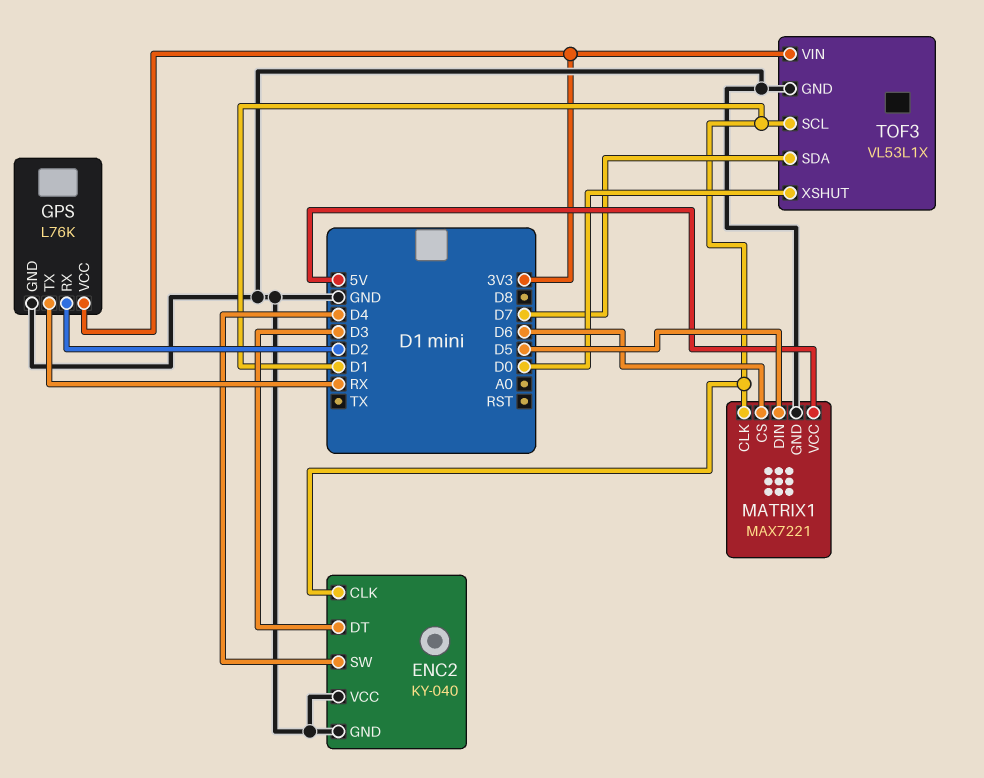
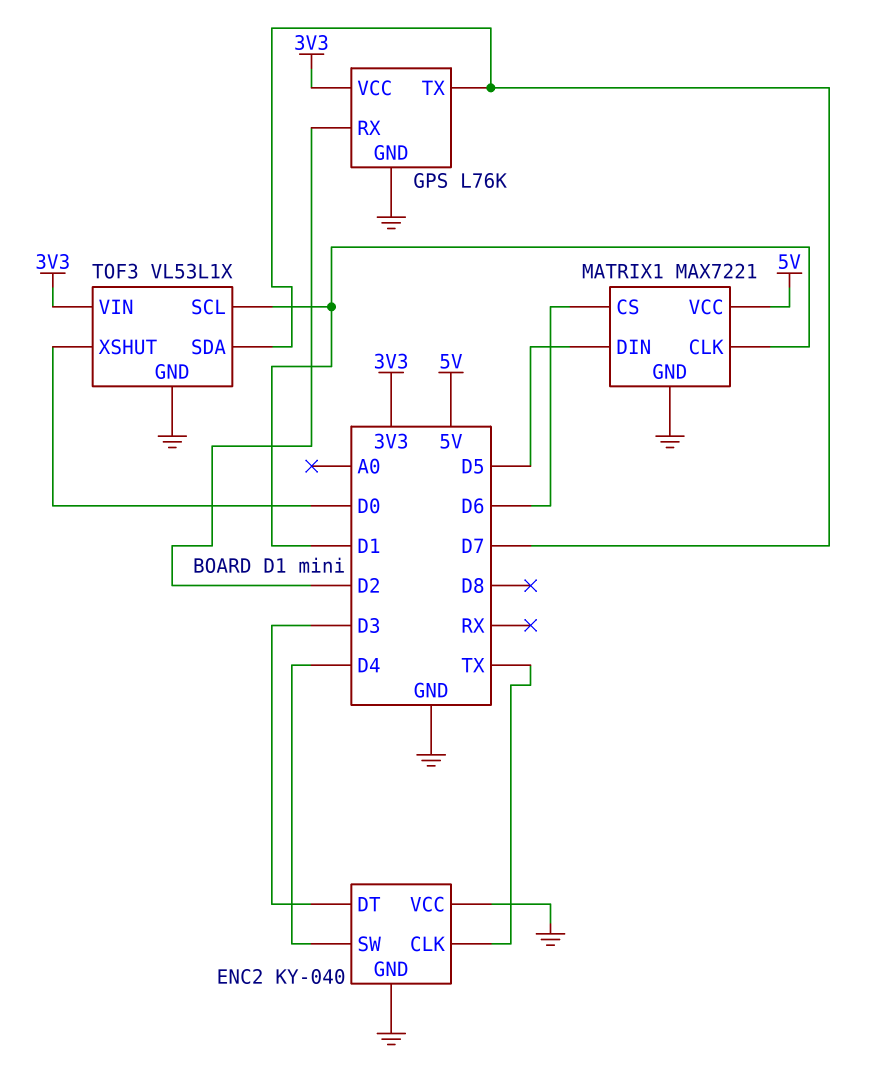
ENC2 pin CLK: D1 -> TX
GPS pin TX: RX -> D7

